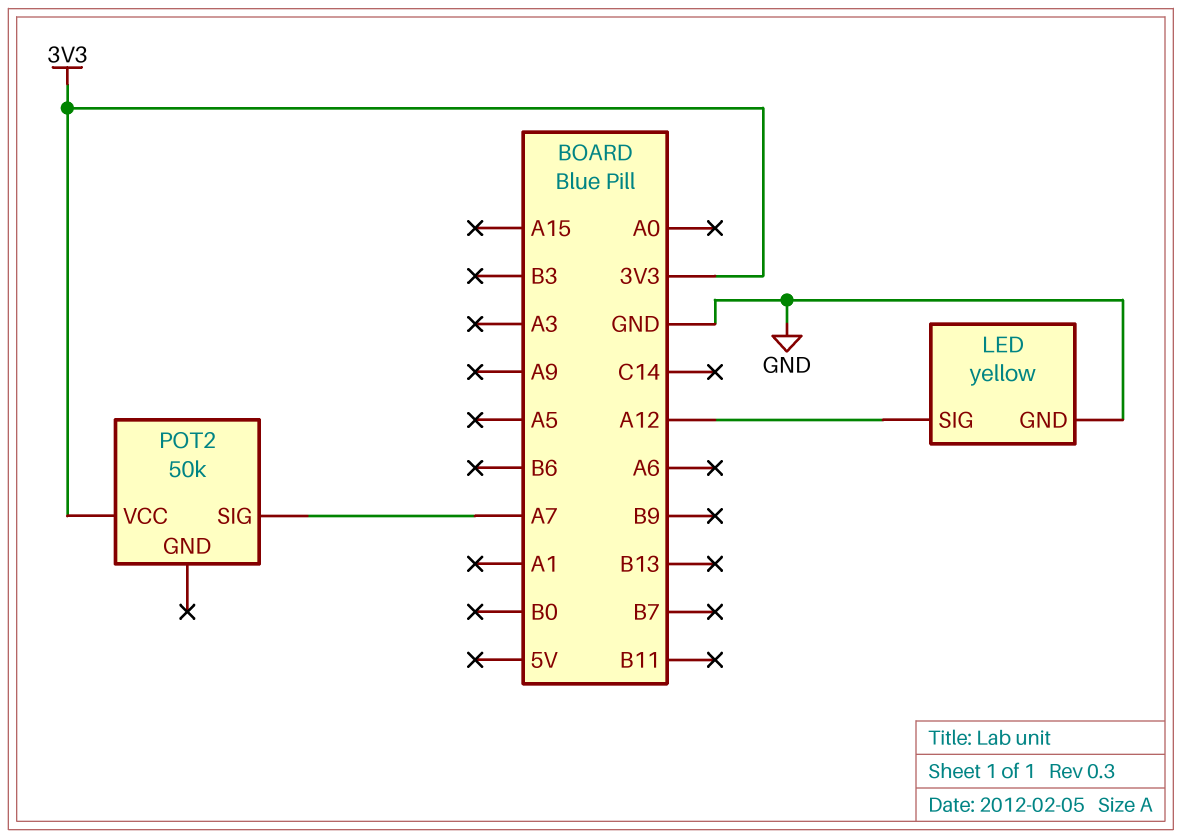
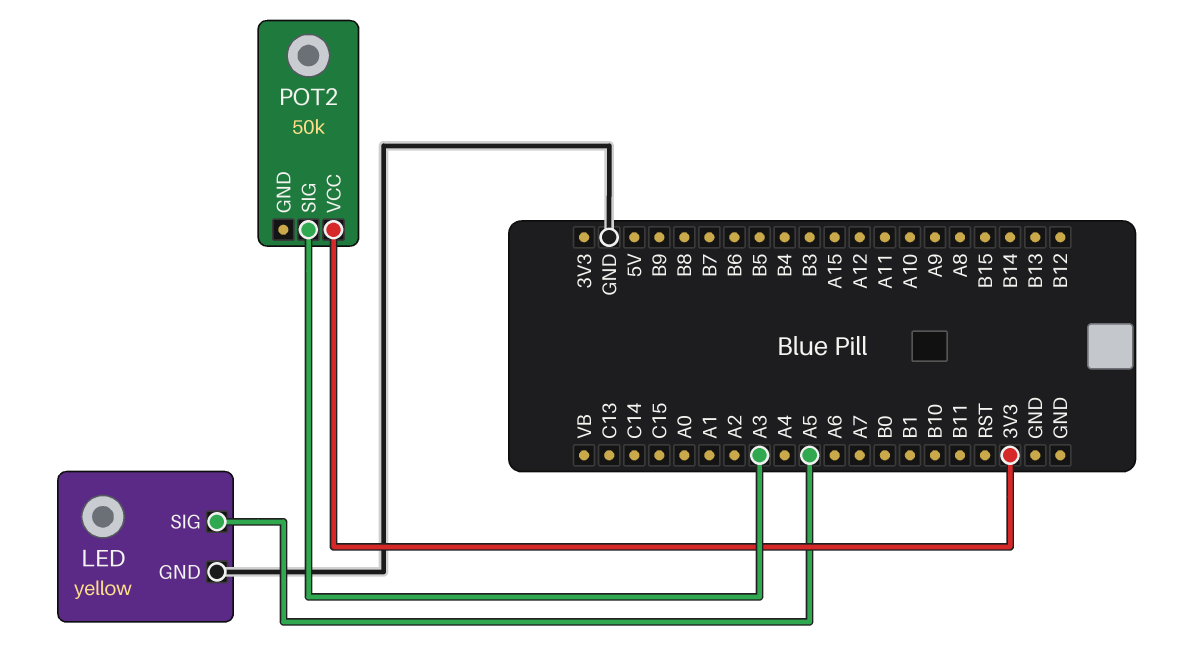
LED pin SIG: A12 -> A5
POT2 pin SIG: A7 -> A3

